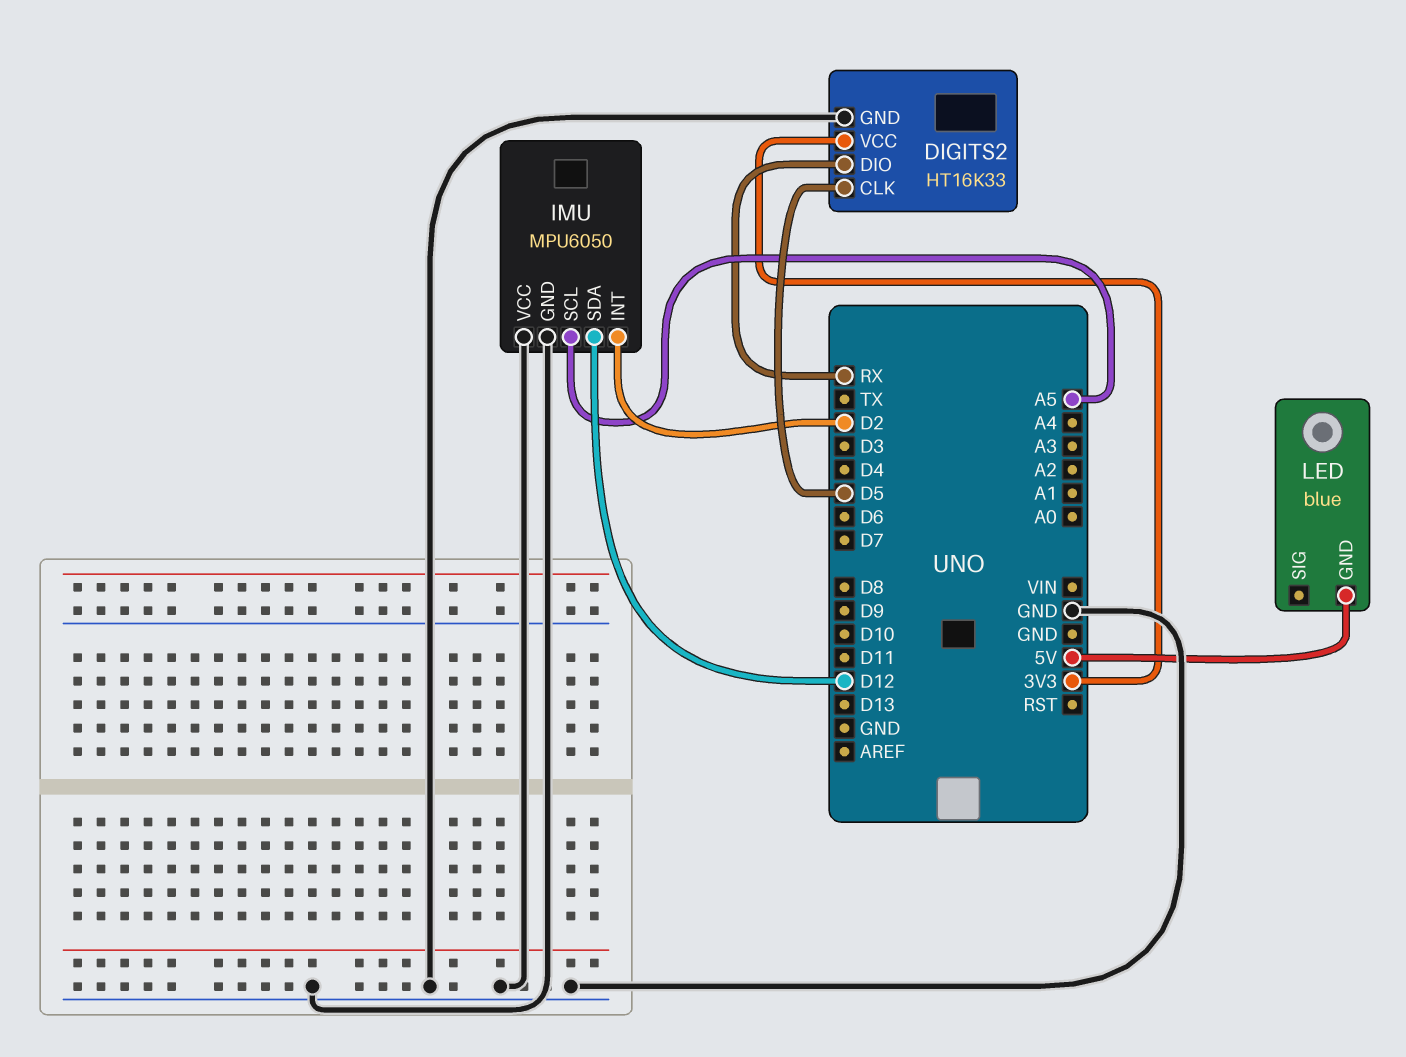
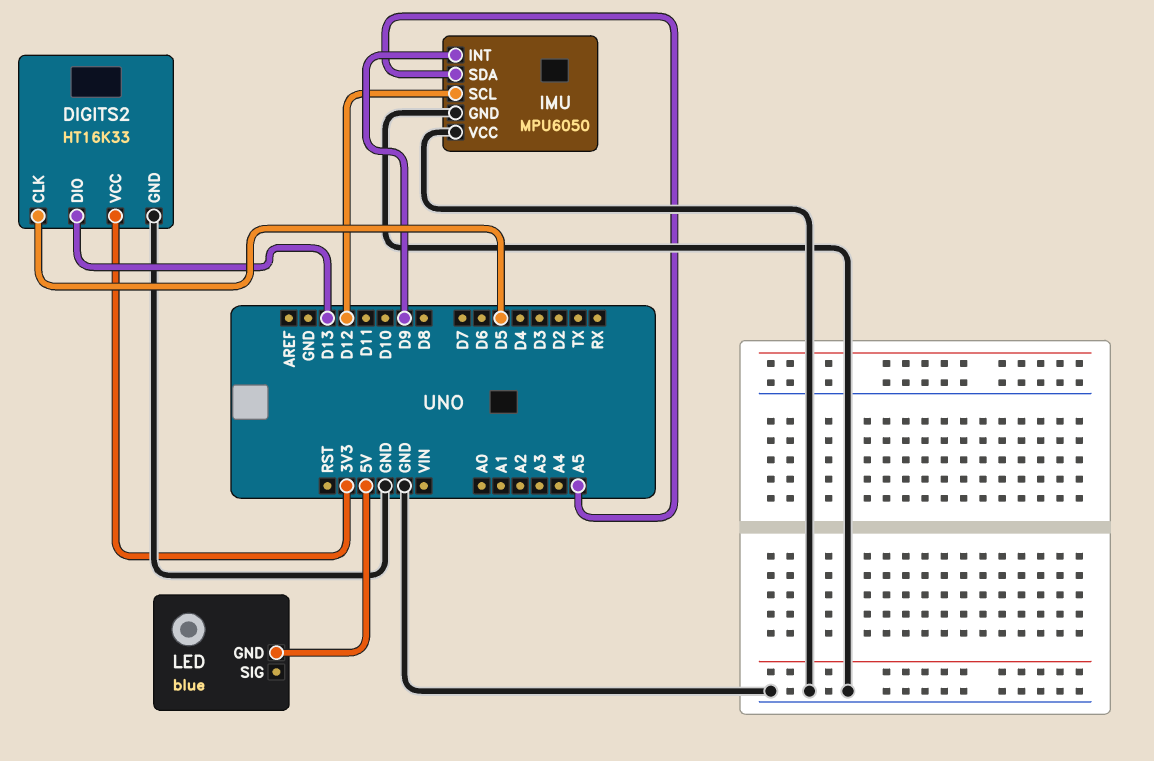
DIGITS2 pin DIO: RX -> D13
IMU pin INT: D2 -> D9
IMU pin SCL: A5 -> D12
IMU pin SDA: D12 -> A5

